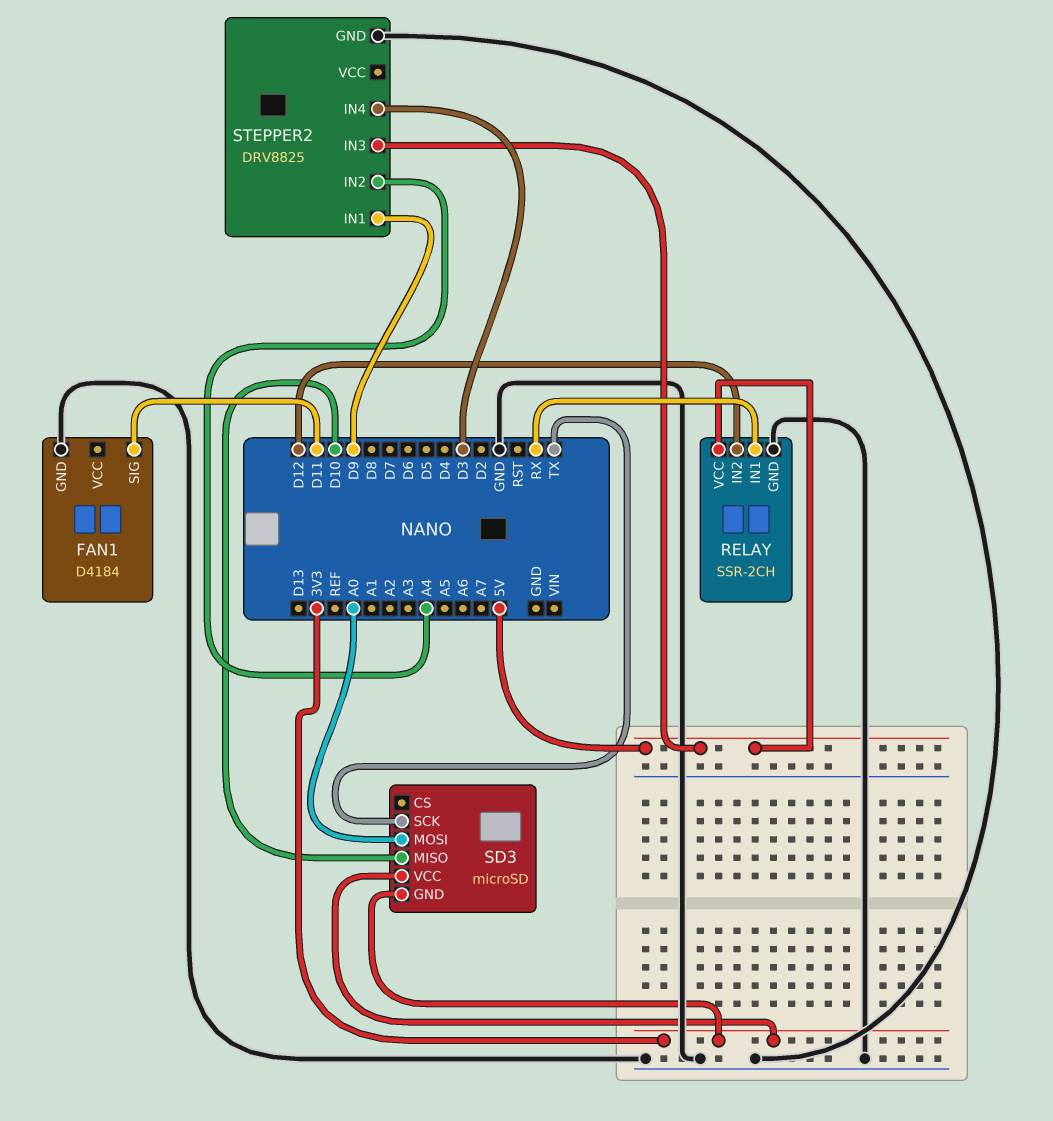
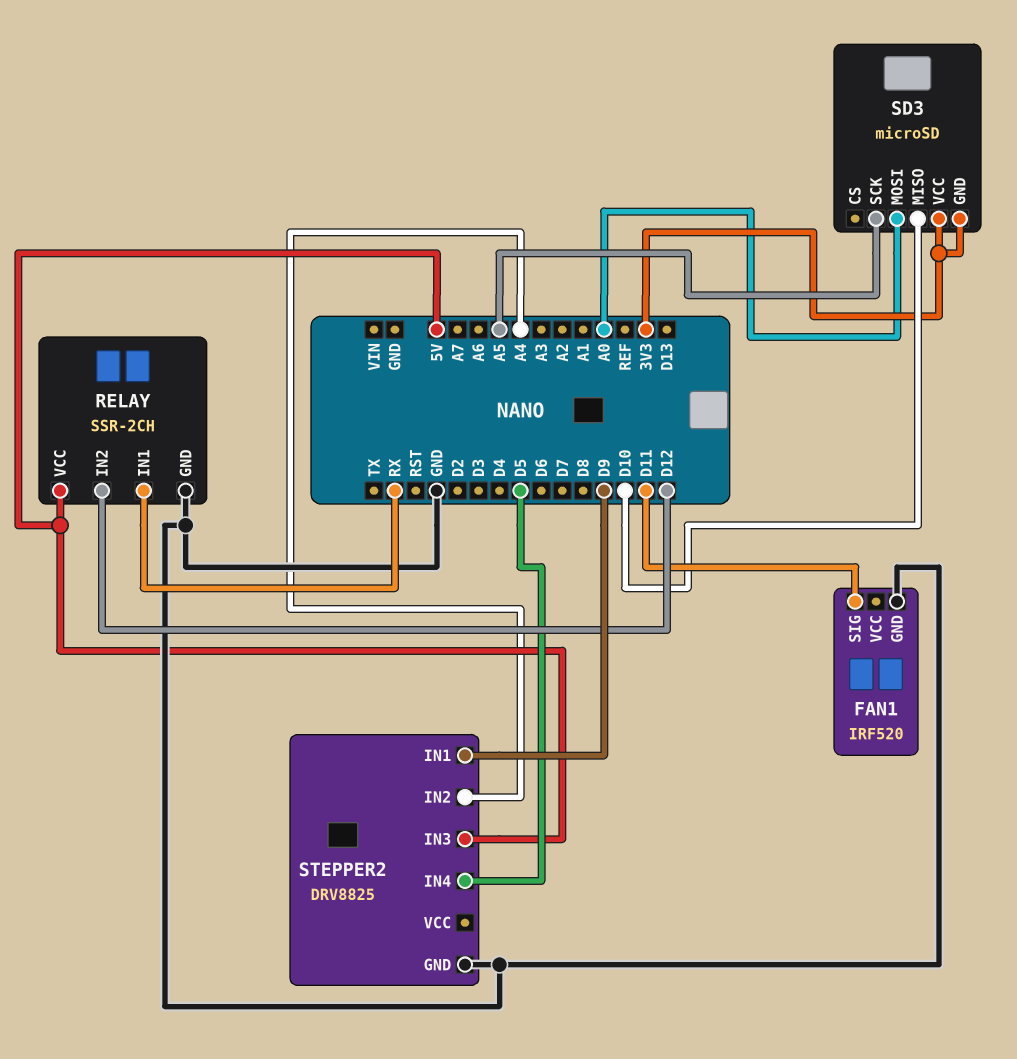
FAN1: D4184 -> IRF520
SD3 pin SCK: TX -> A5
STEPPER2 pin IN4: D3 -> D5

